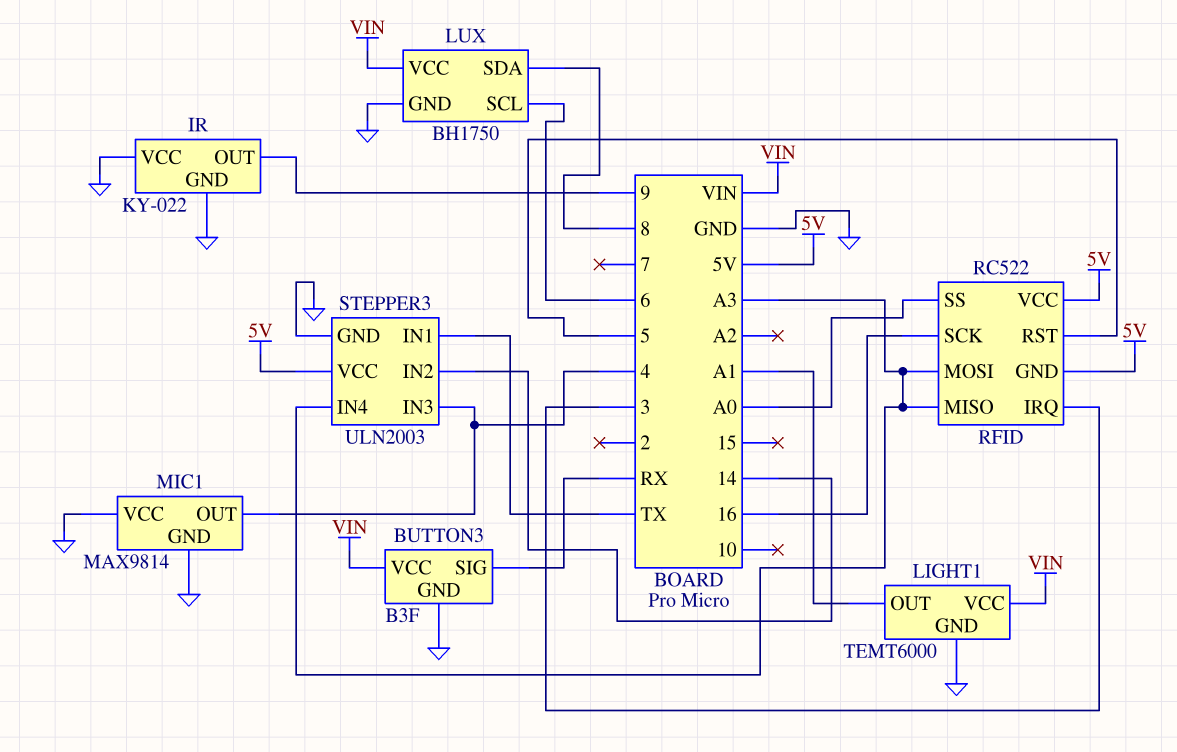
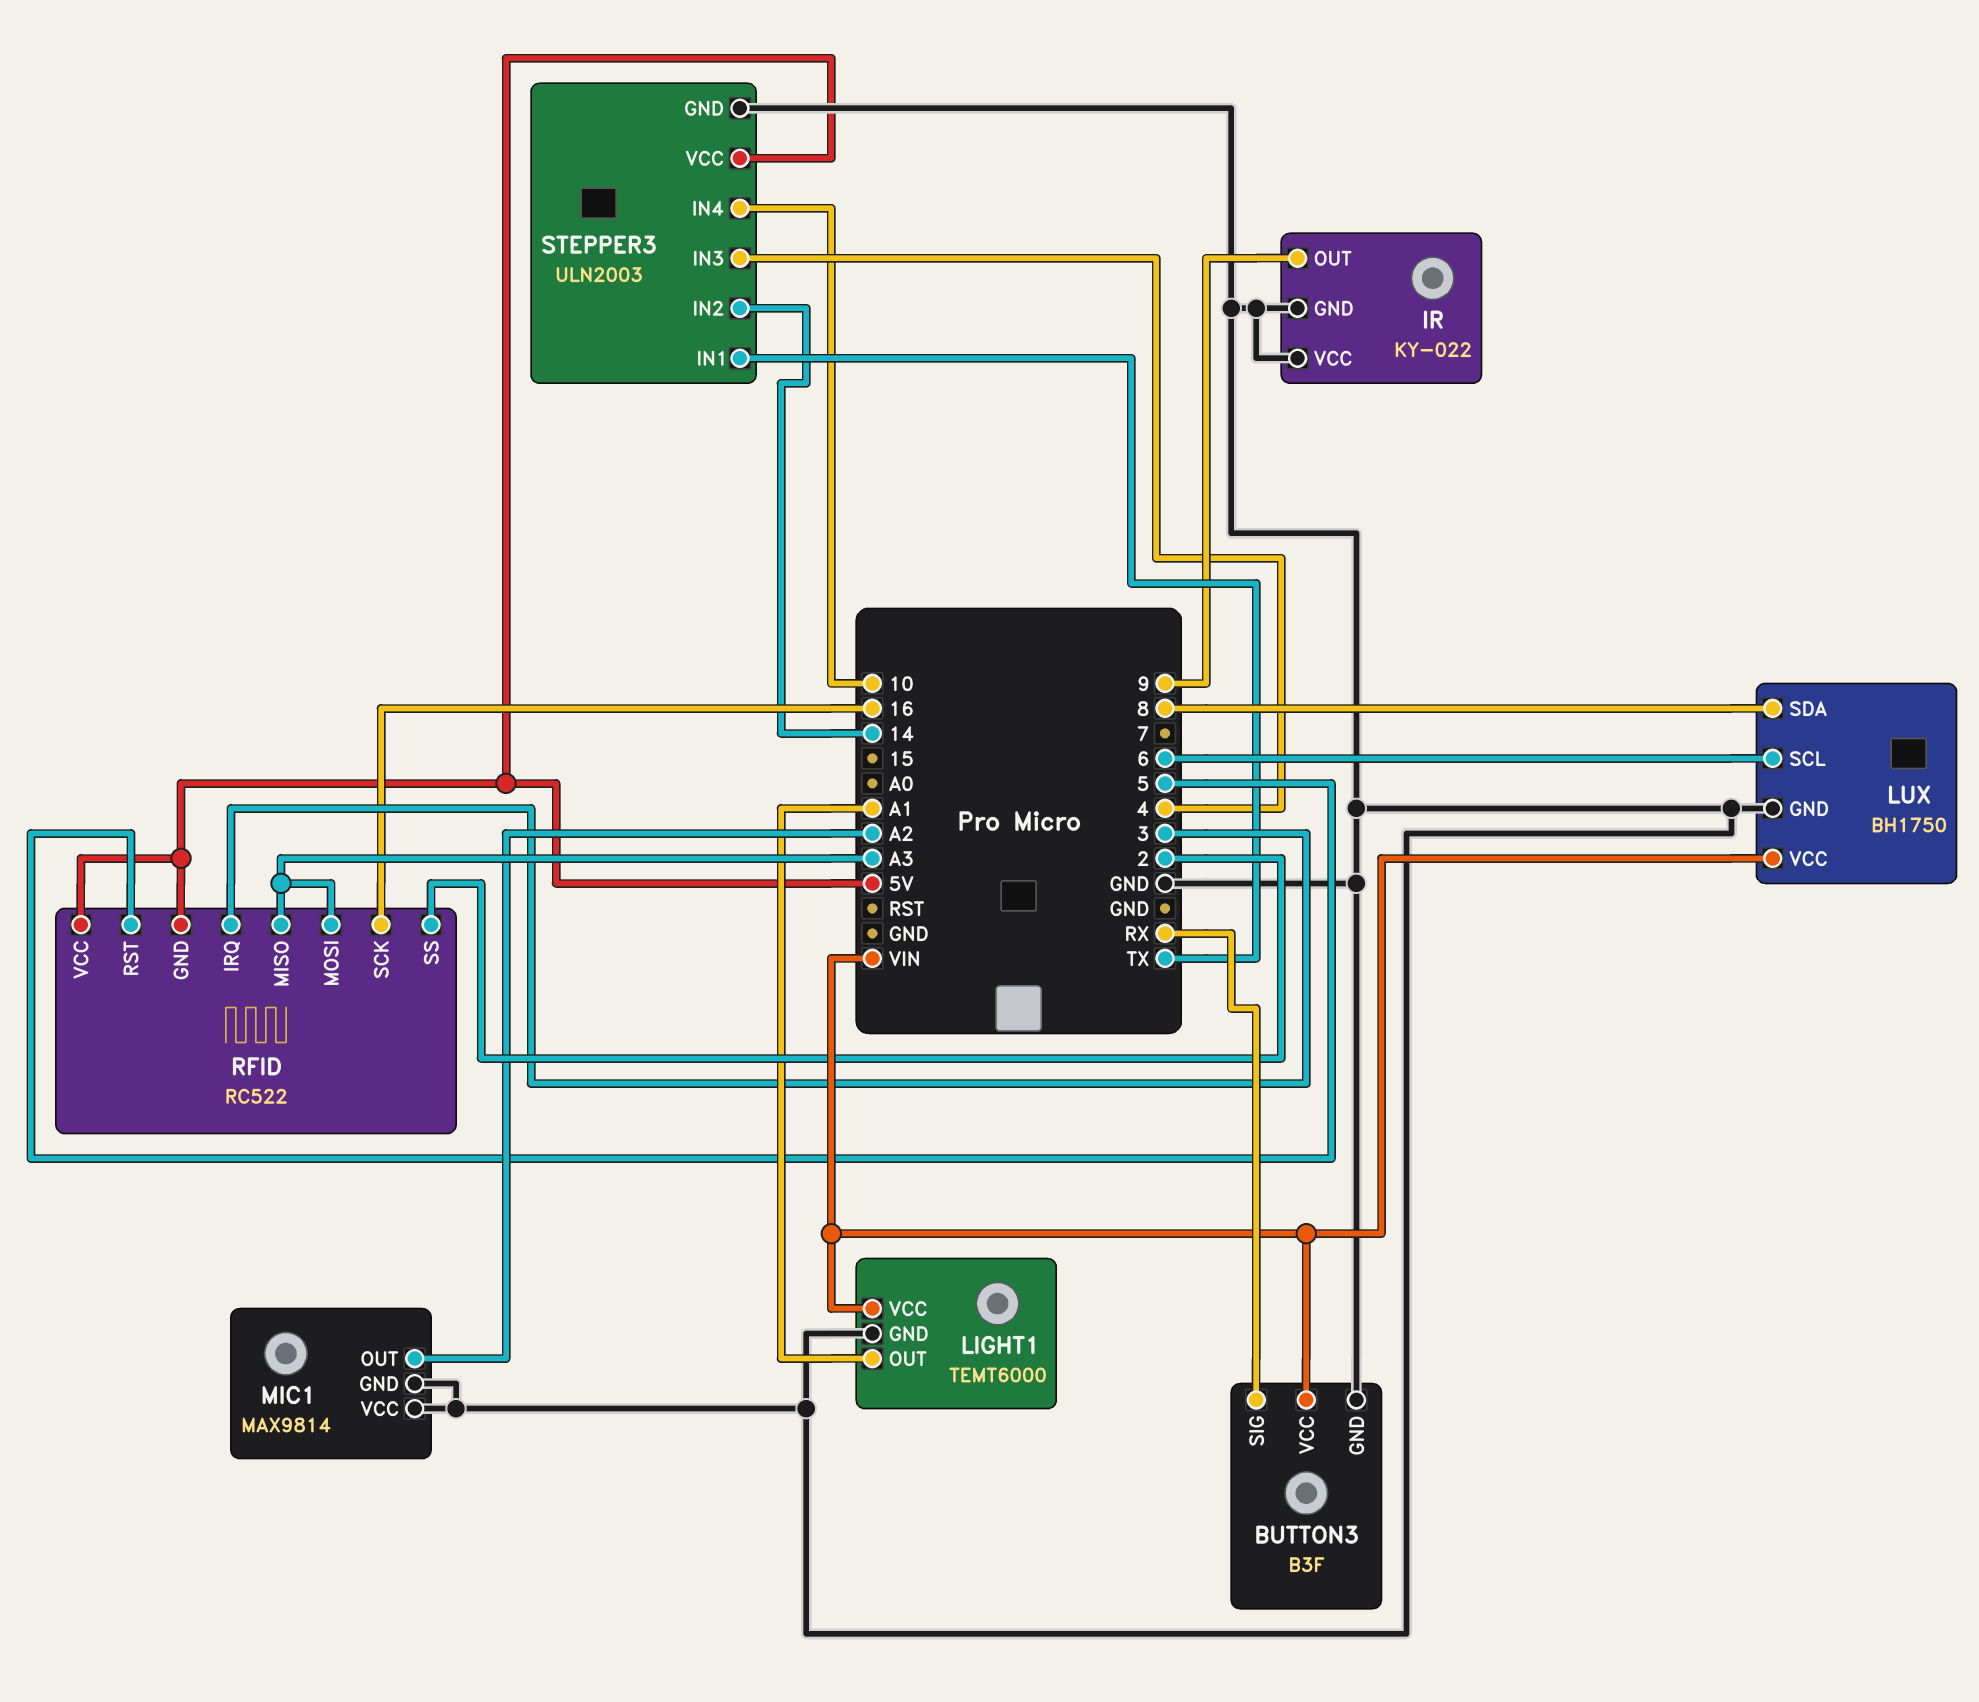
MIC1 pin OUT: 4 -> A2
RFID pin SS: A0 -> 2
STEPPER3 pin IN4: A3 -> 10

